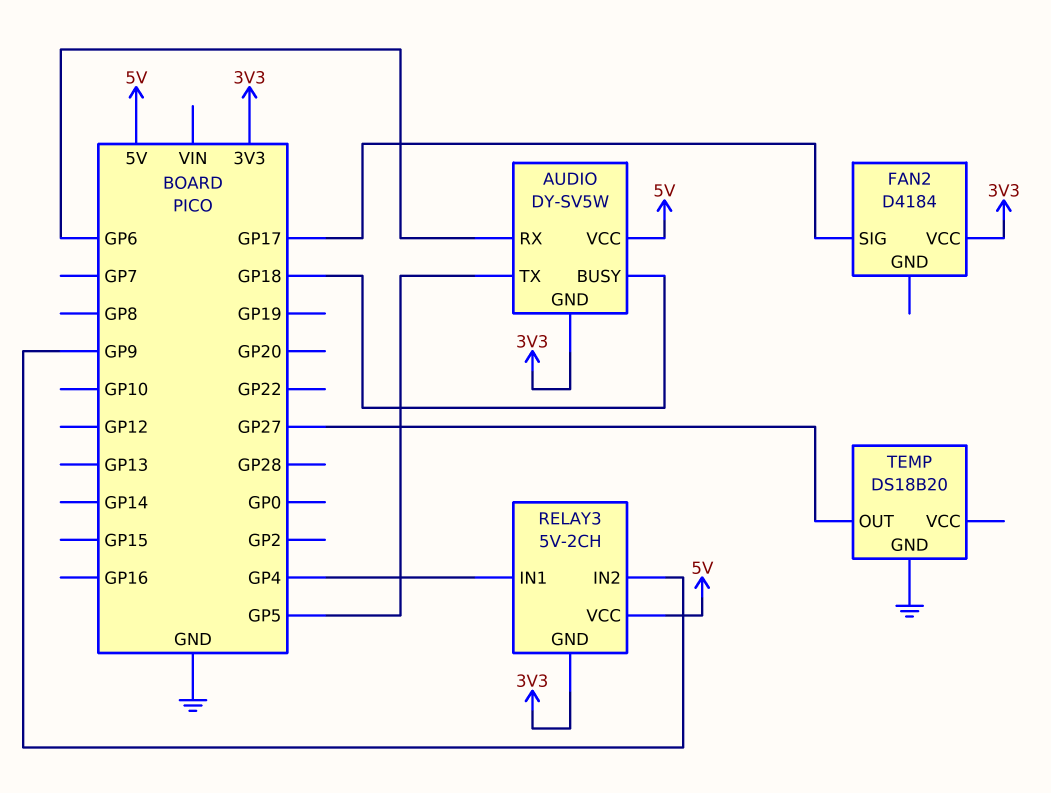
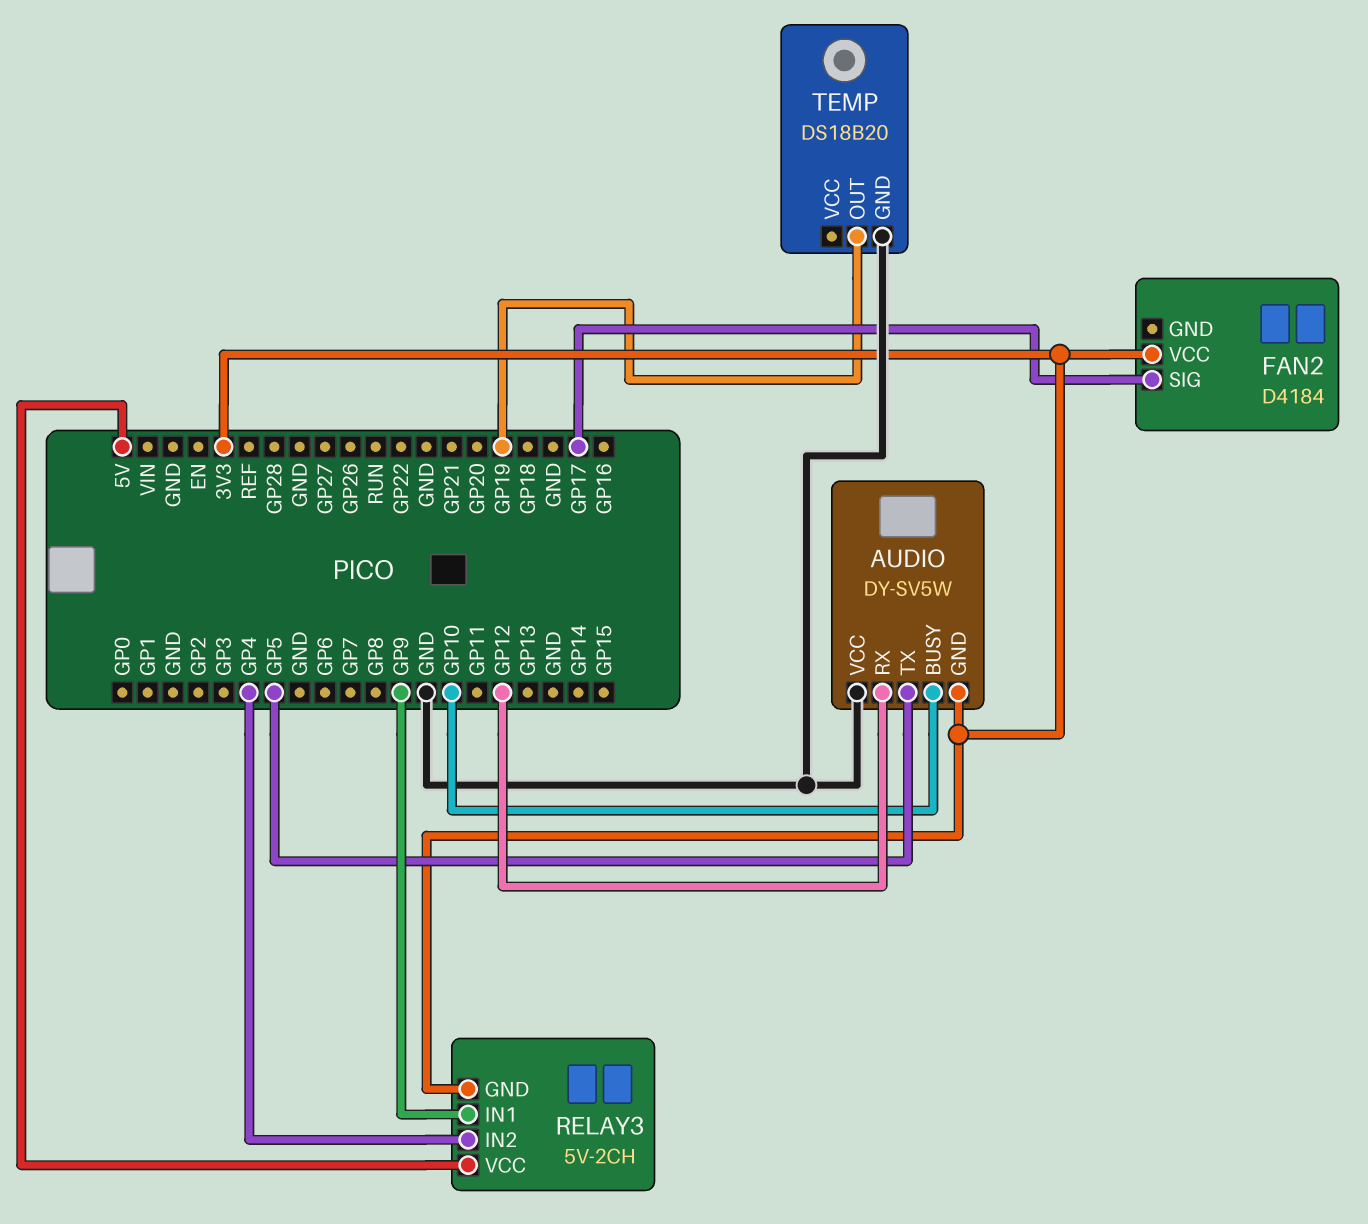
AUDIO pin BUSY: GP18 -> GP10
AUDIO pin RX: GP6 -> GP12
AUDIO pin VCC: 5V -> GND
RELAY3 pin IN1: GP4 -> GP9
RELAY3 pin IN2: GP9 -> GP4
TEMP pin OUT: GP27 -> GP19

